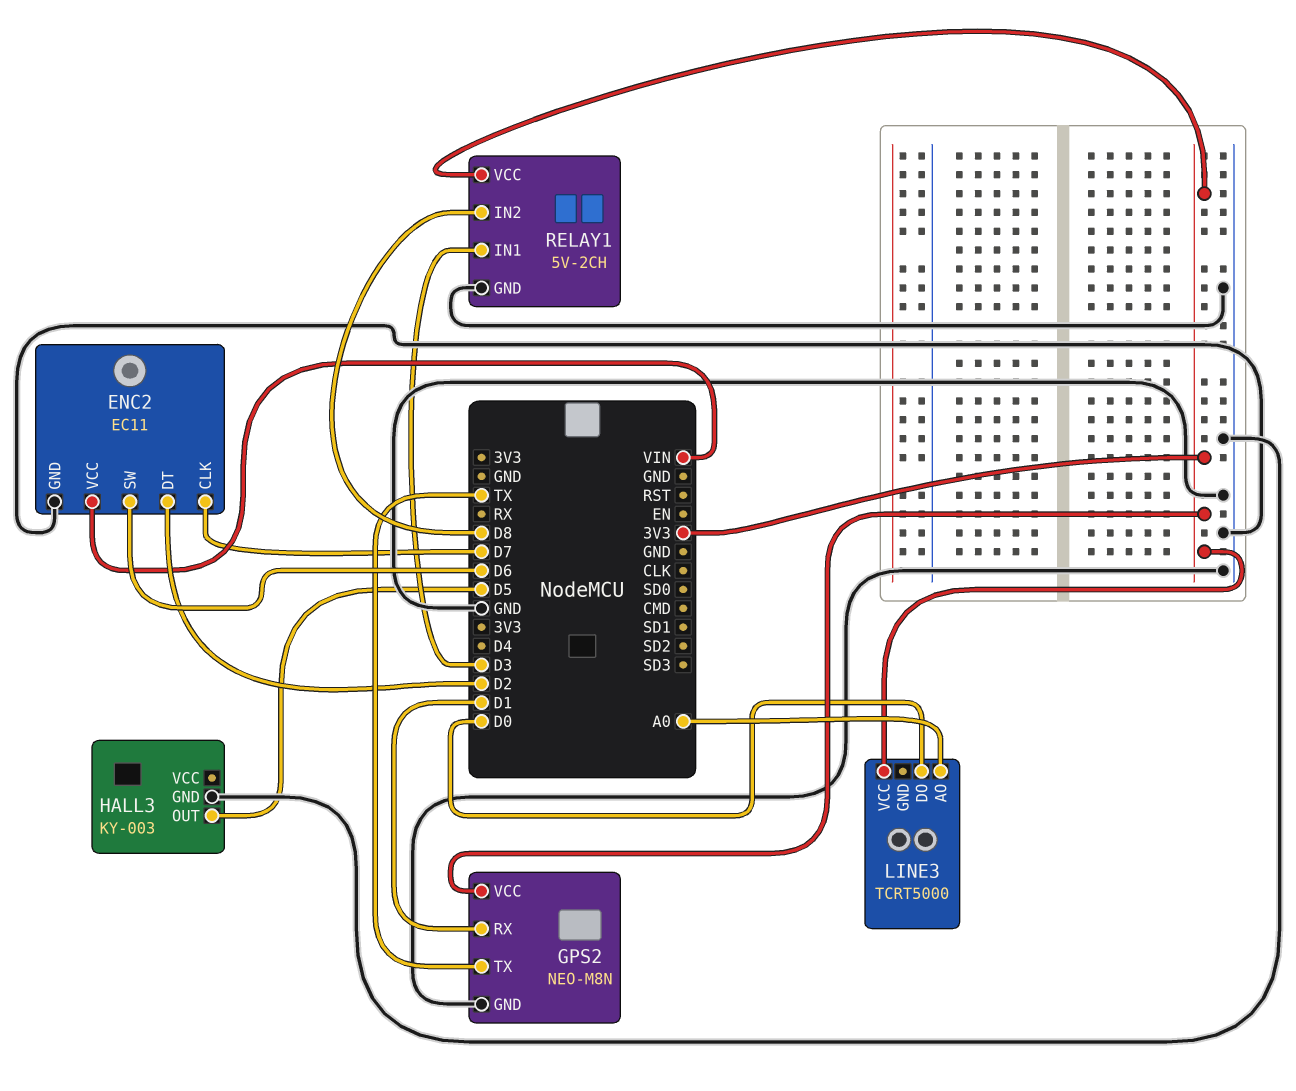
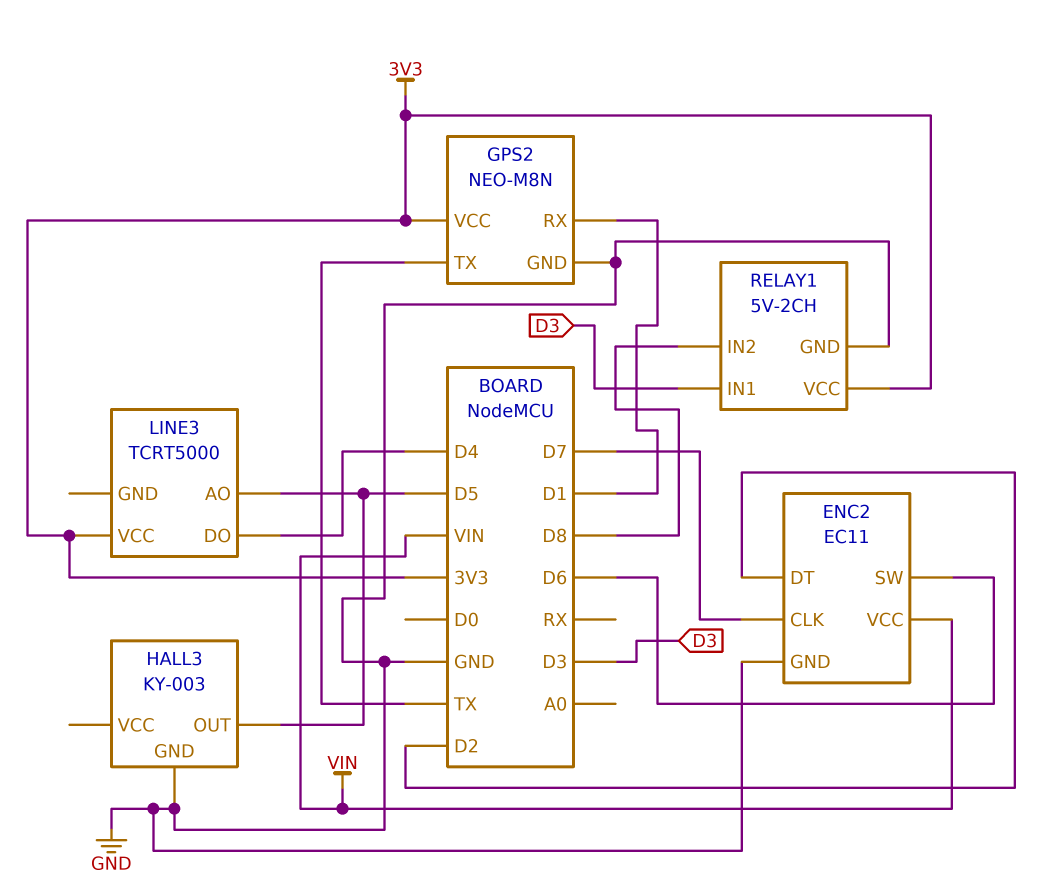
LINE3 pin AO: A0 -> D5
LINE3 pin DO: D0 -> D4

